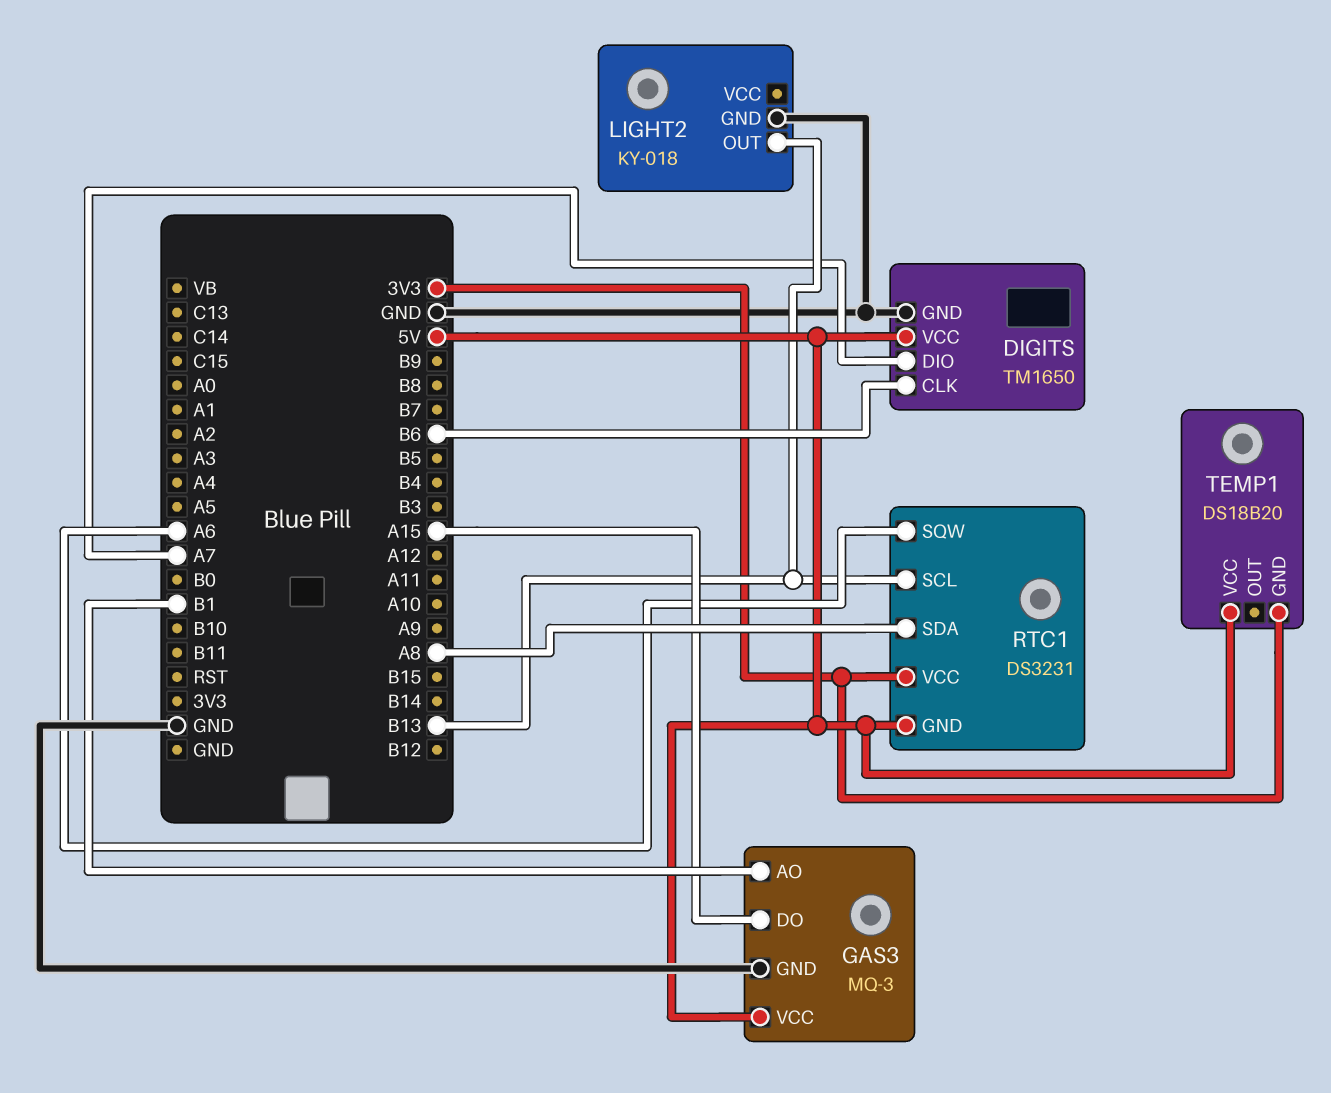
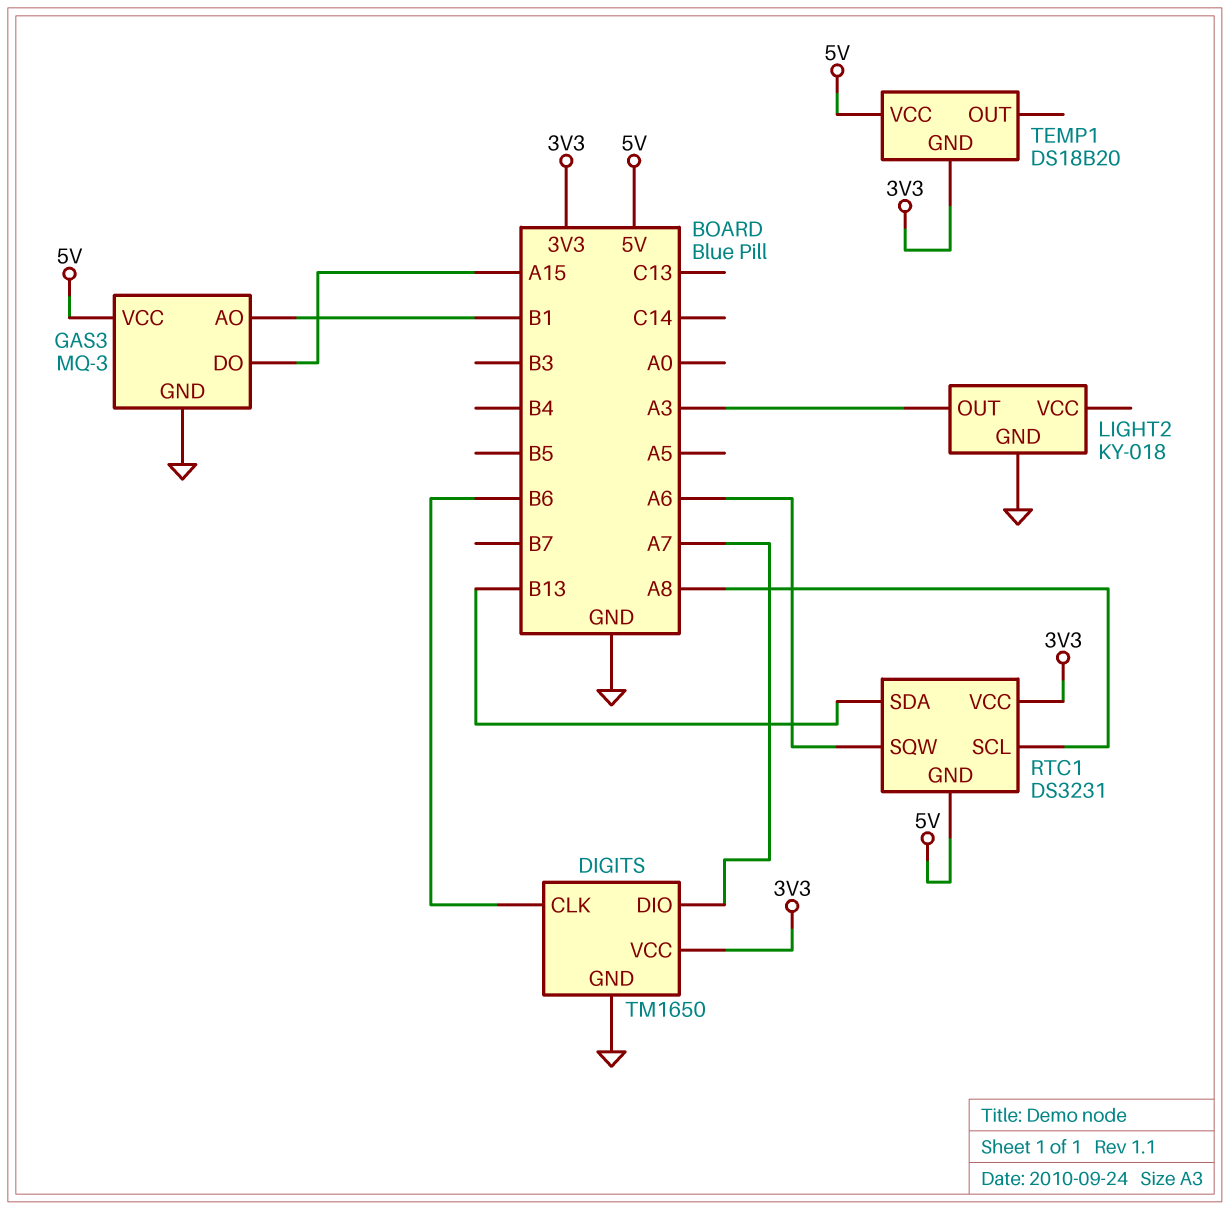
DIGITS pin VCC: 5V -> 3V3
LIGHT2 pin OUT: B13 -> A3
RTC1 pin SCL: B13 -> A8
RTC1 pin SDA: A8 -> B13

